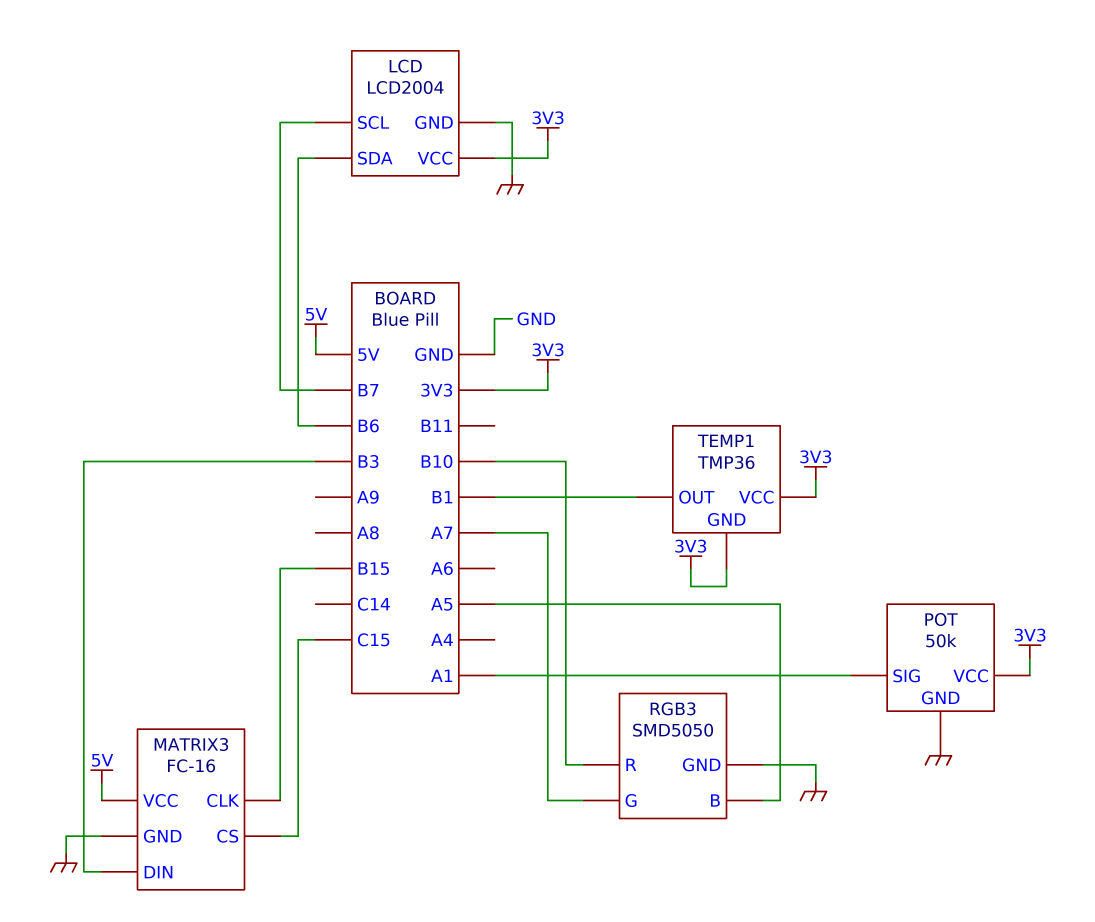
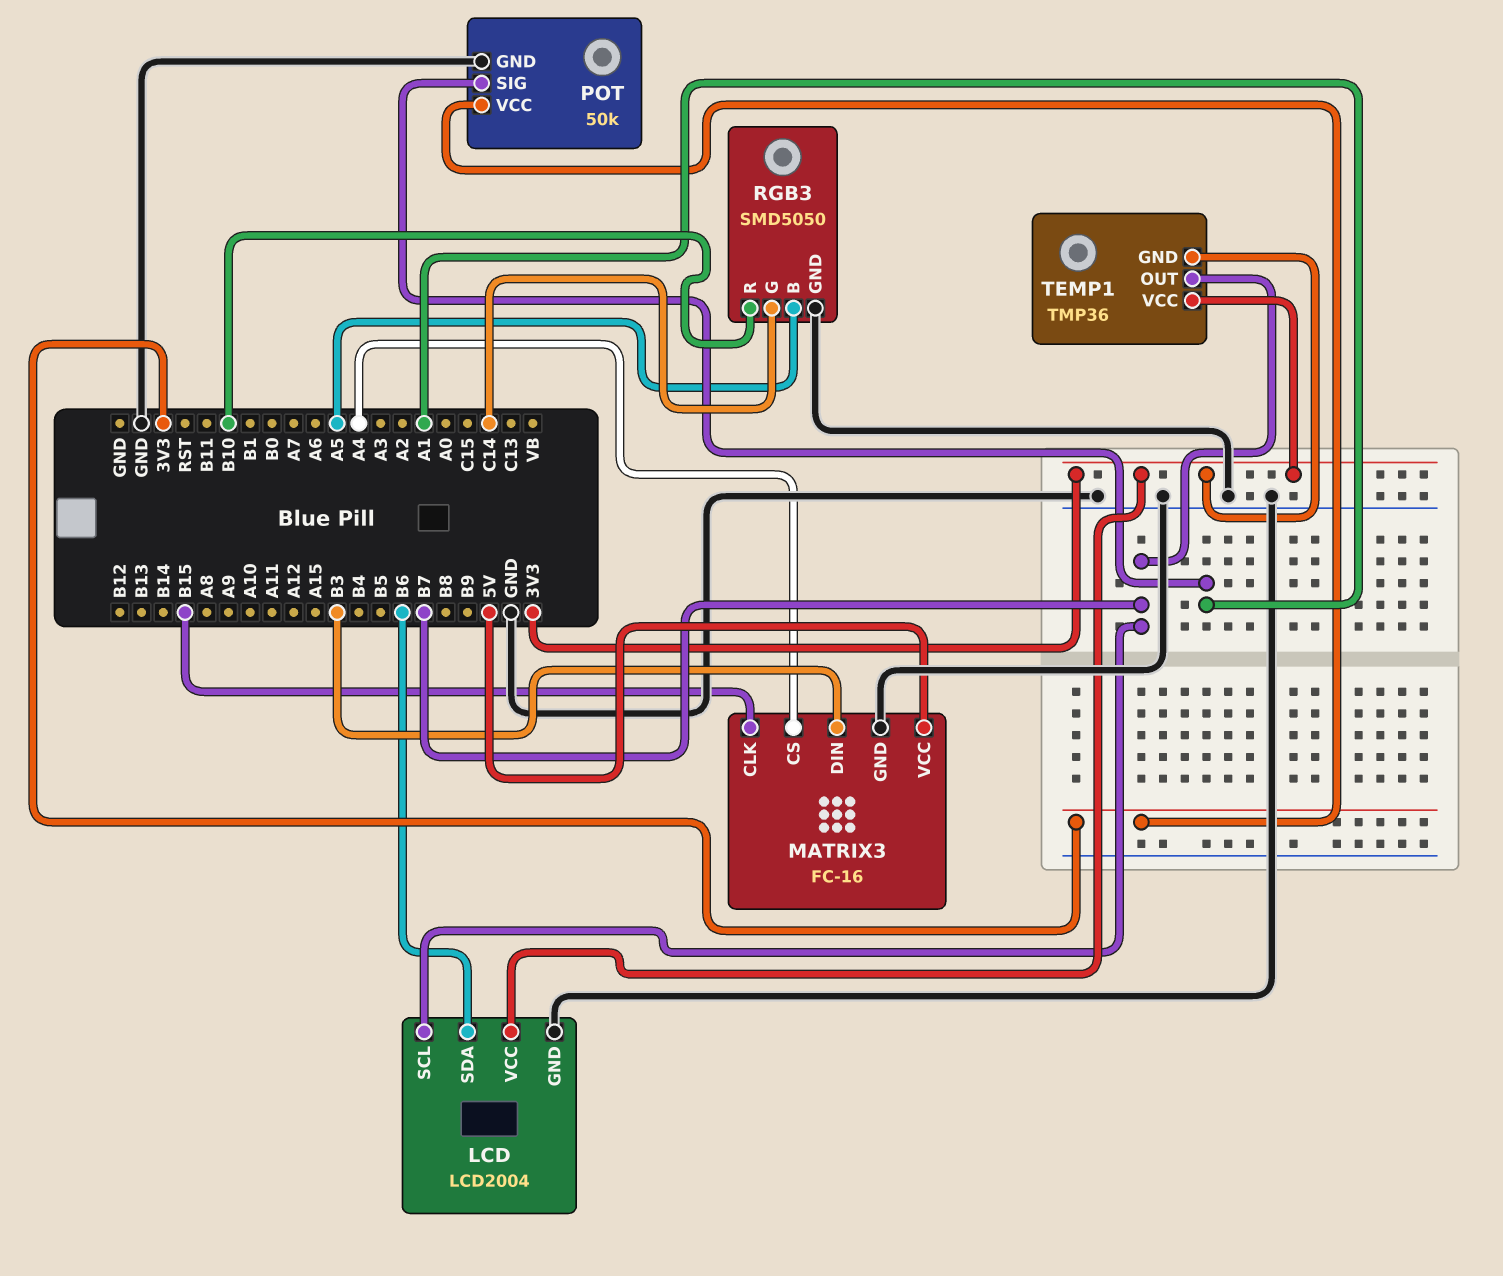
MATRIX3 pin CS: C15 -> A4
RGB3 pin G: A7 -> C14
TEMP1 pin OUT: B1 -> B7

